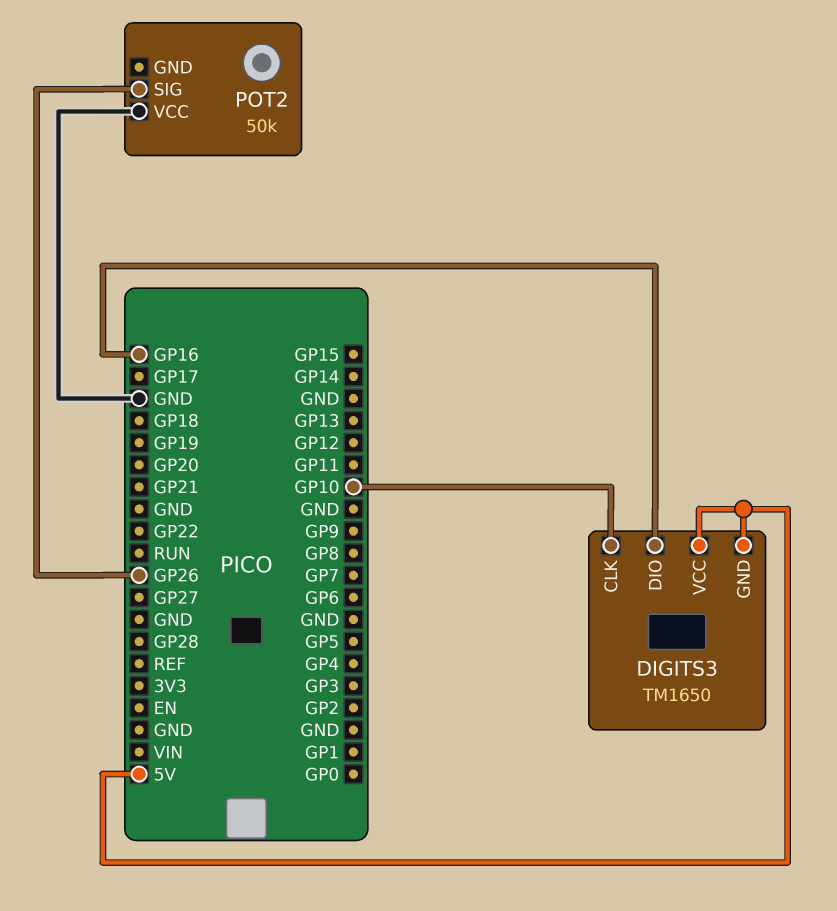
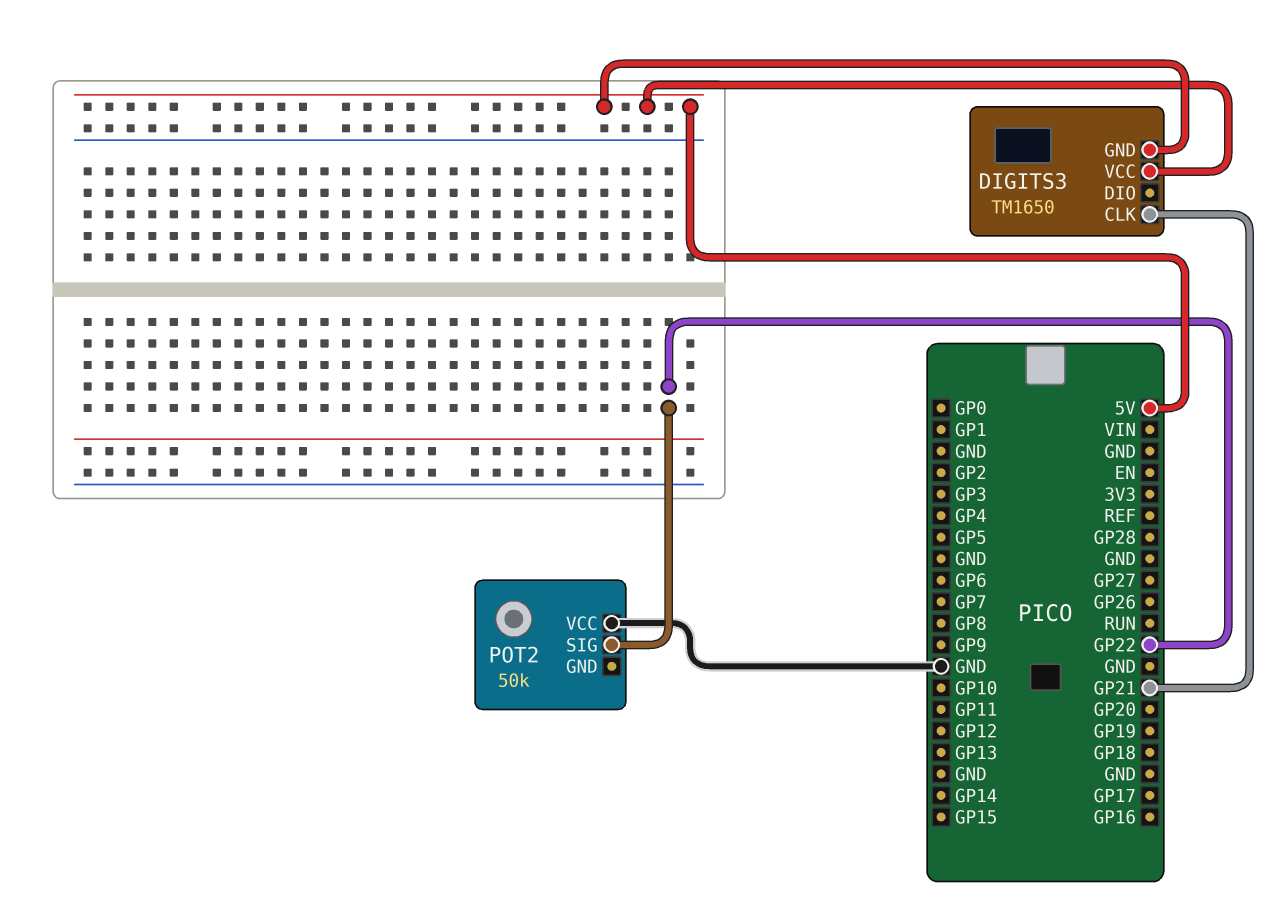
DIGITS3 pin CLK: GP10 -> GP21
DIGITS3 pin DIO: GP16 -> none
POT2 pin SIG: GP26 -> GP22

